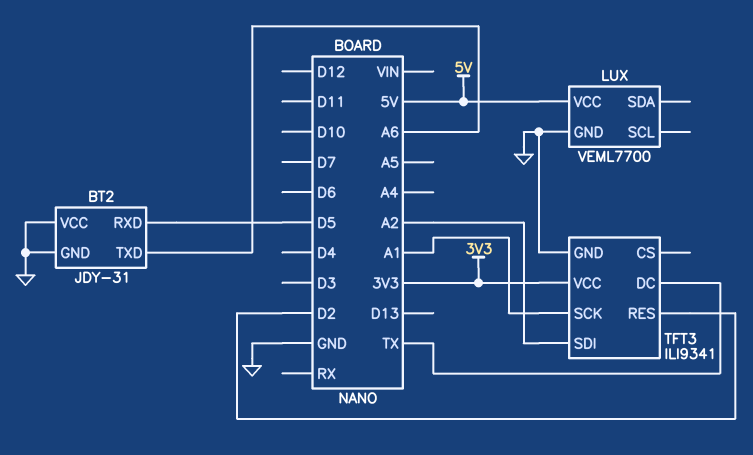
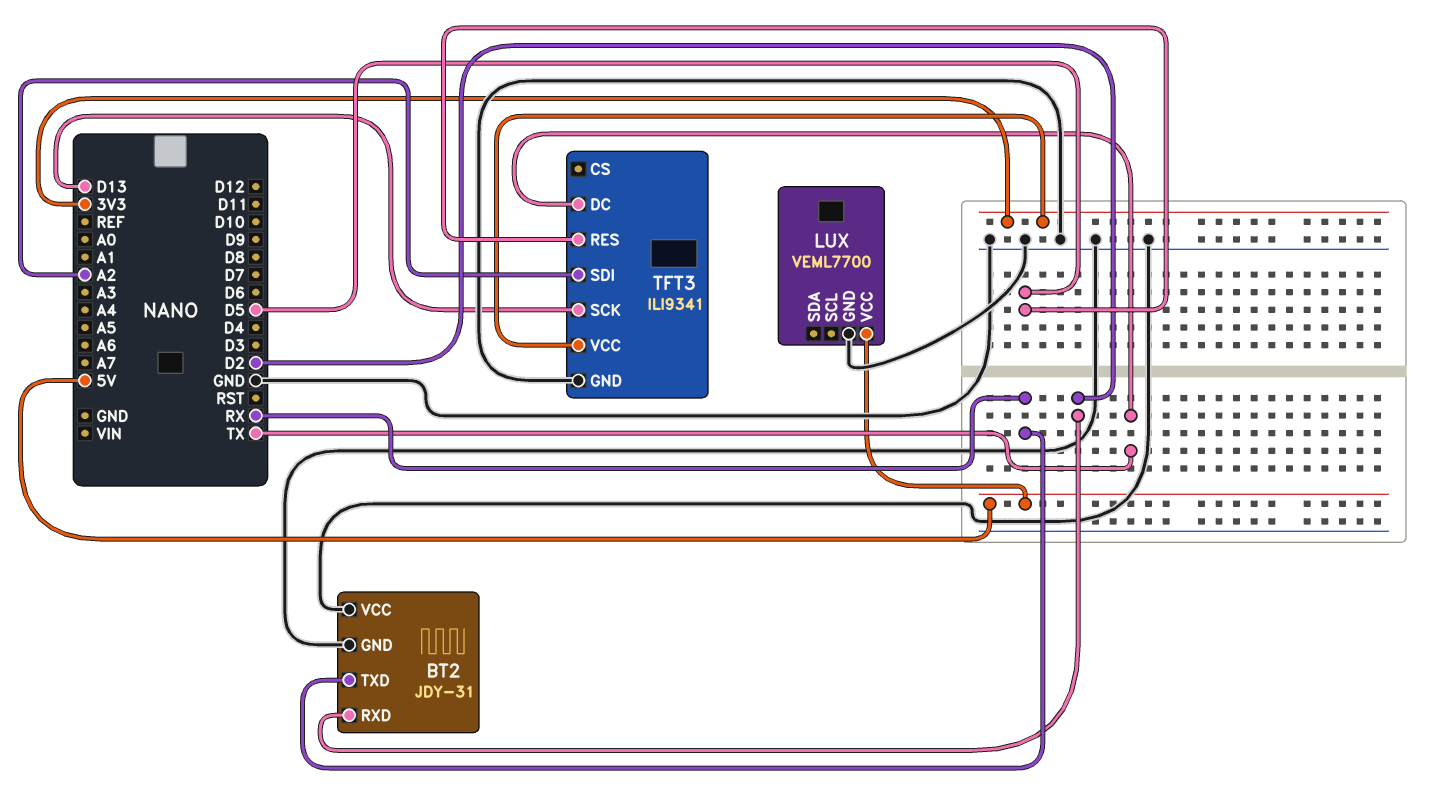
BT2 pin RXD: D5 -> D2
BT2 pin TXD: A6 -> RX
TFT3 pin RES: D2 -> D5
TFT3 pin SCK: A1 -> D13

